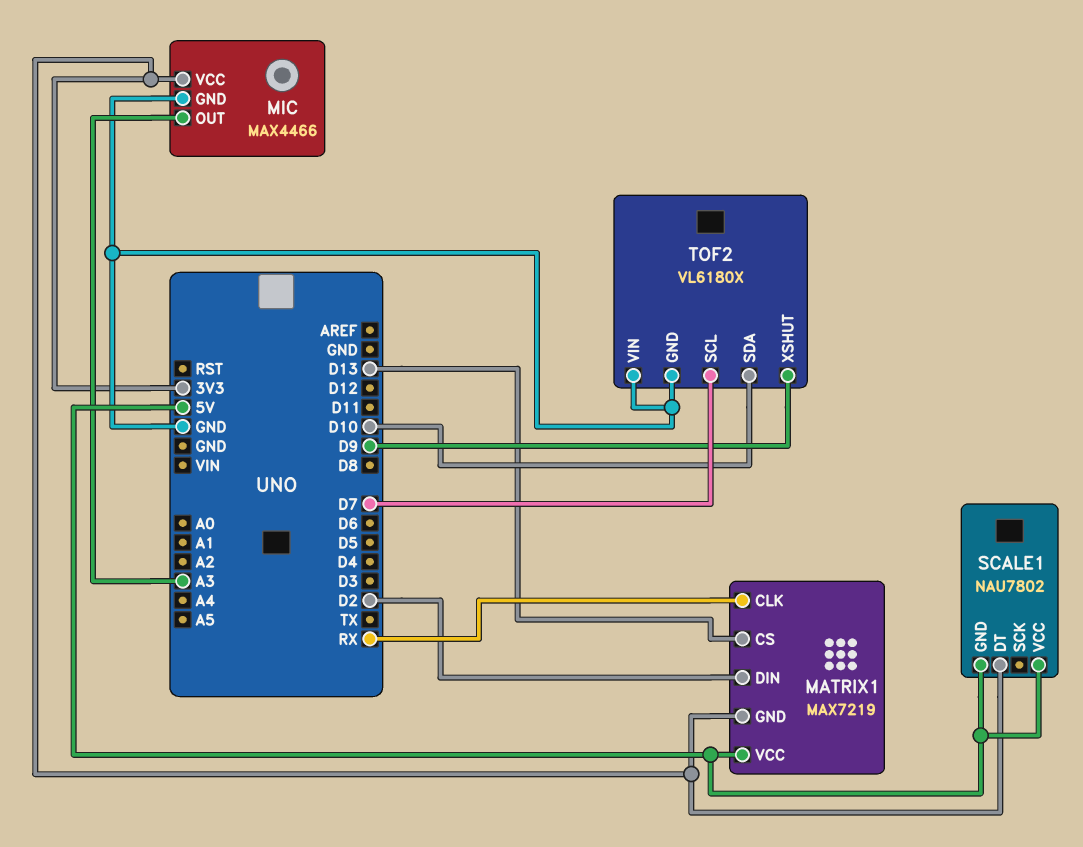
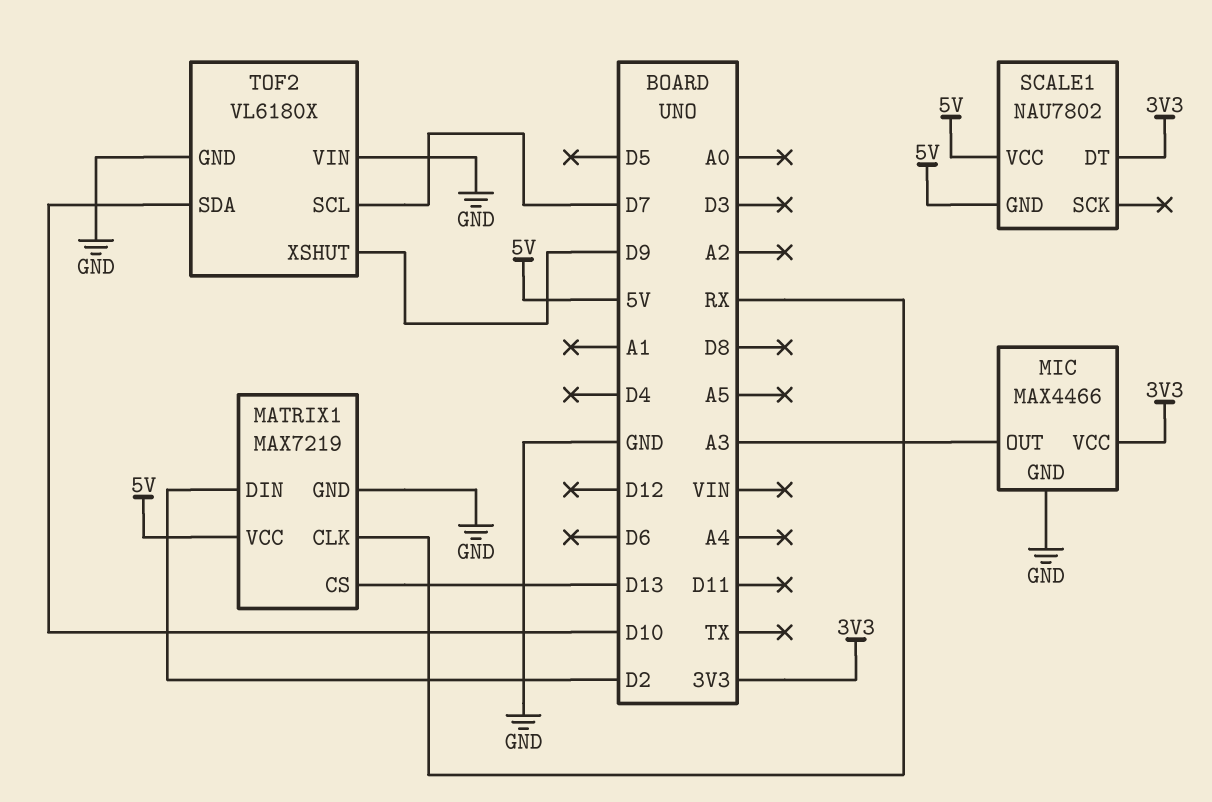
MATRIX1 pin GND: 3V3 -> GND

